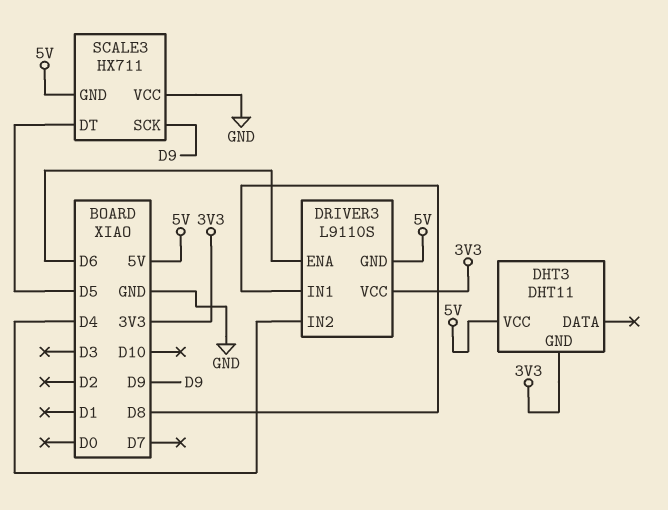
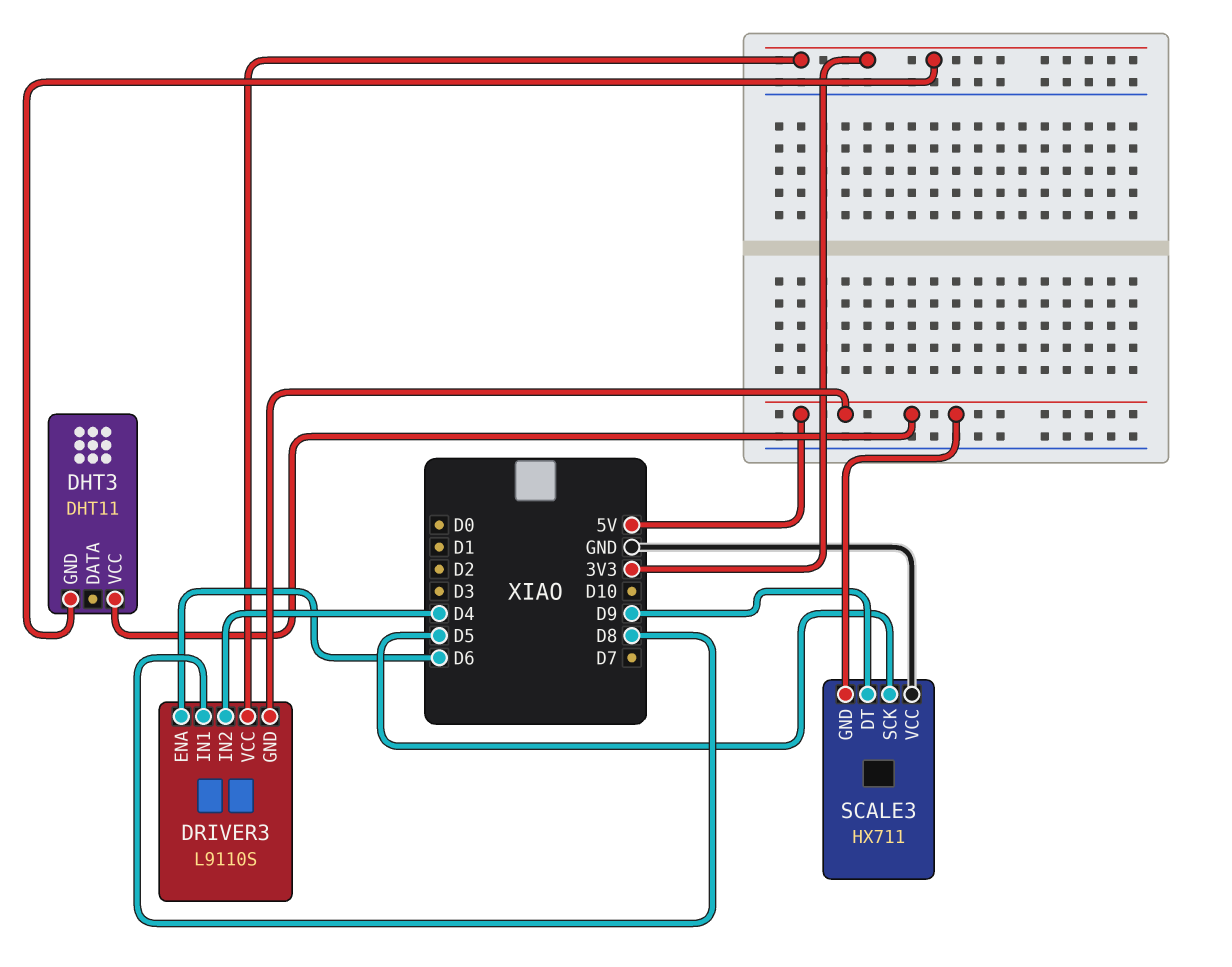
SCALE3 pin DT: D5 -> D9
SCALE3 pin SCK: D9 -> D5

